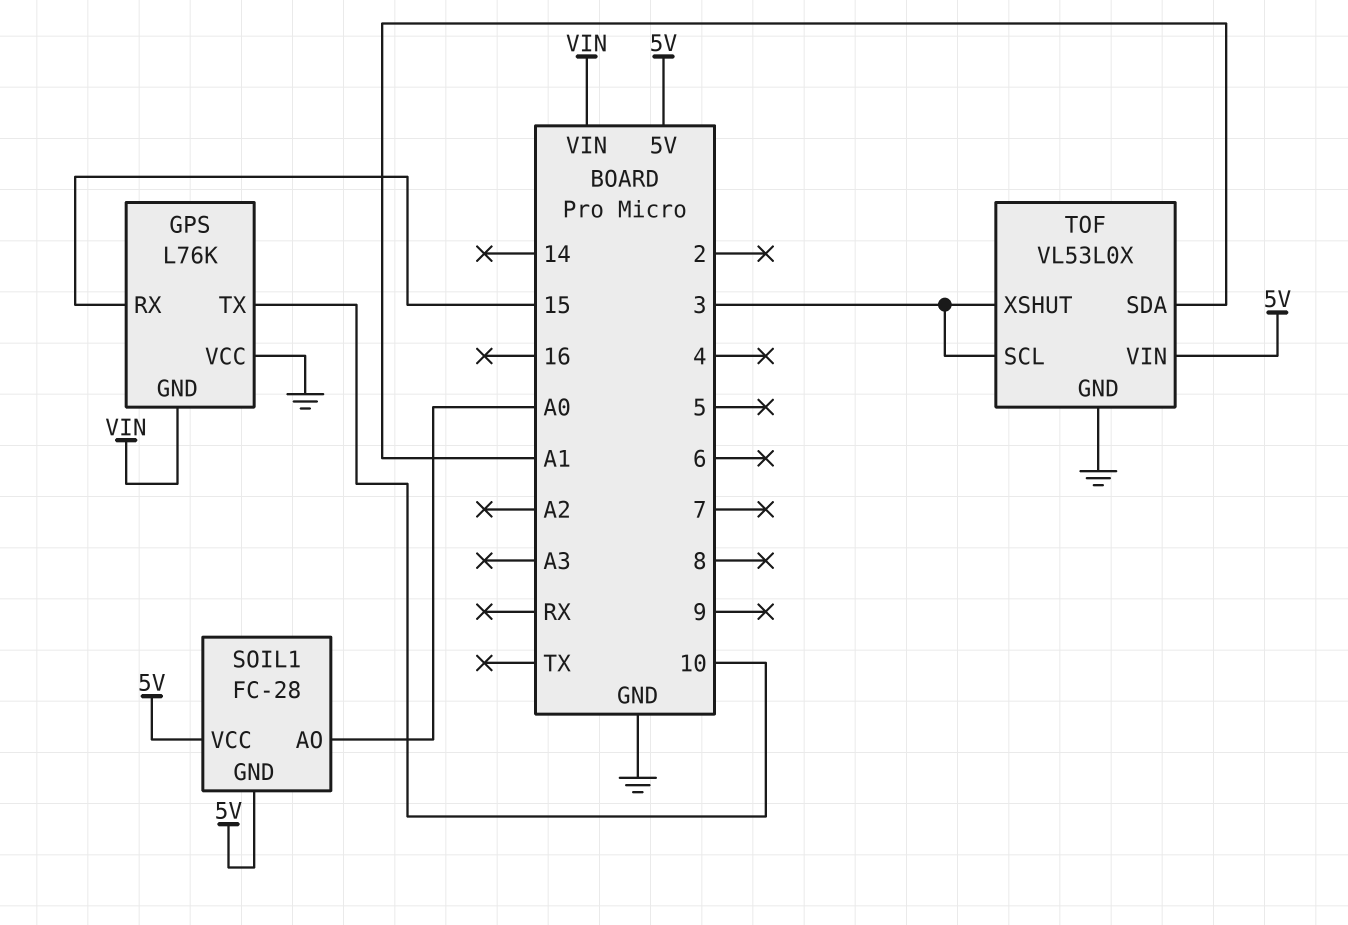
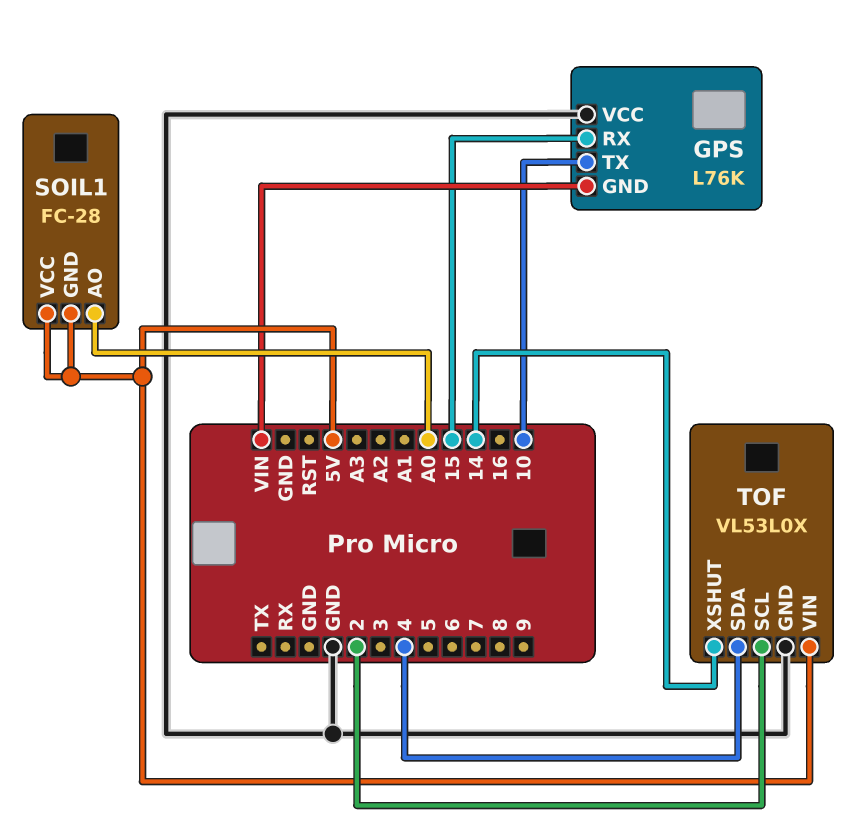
TOF pin SCL: 3 -> 2
TOF pin SDA: A1 -> 4
TOF pin XSHUT: 3 -> 14

